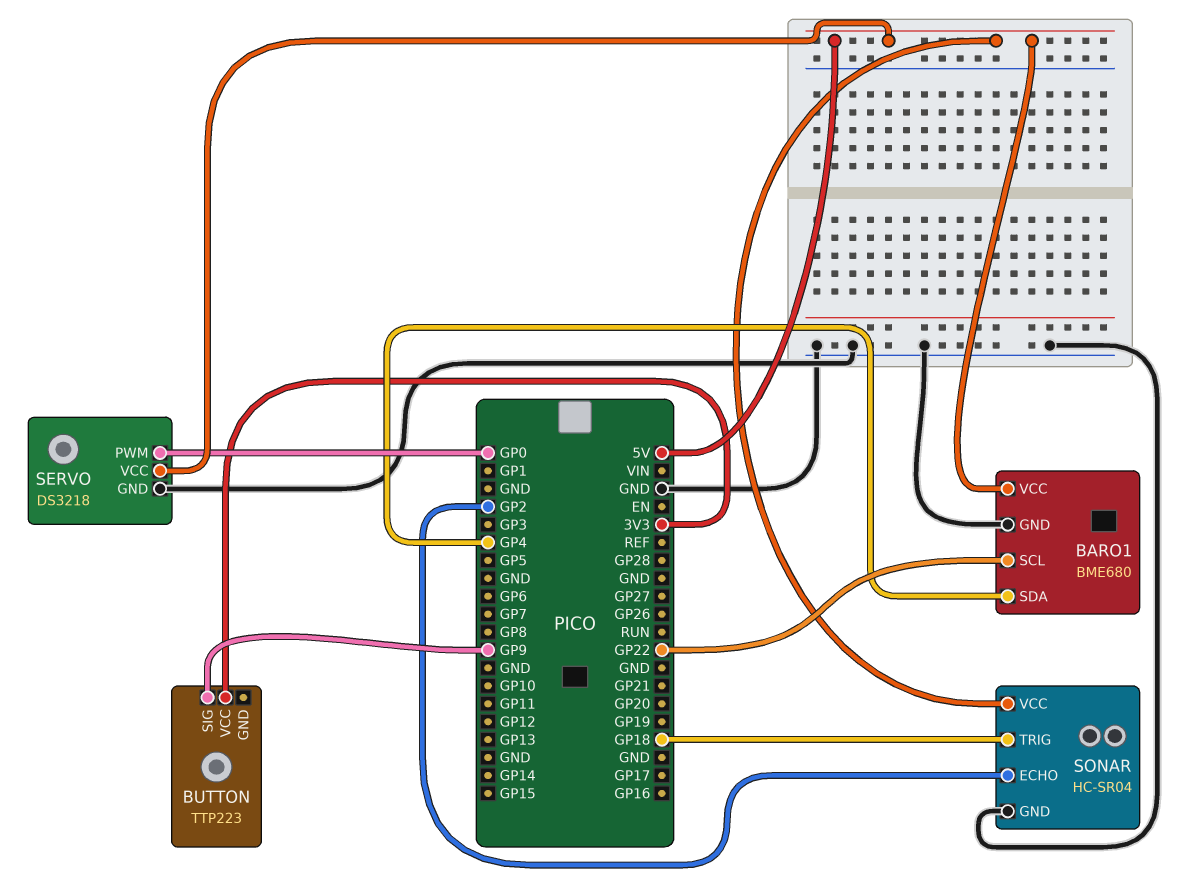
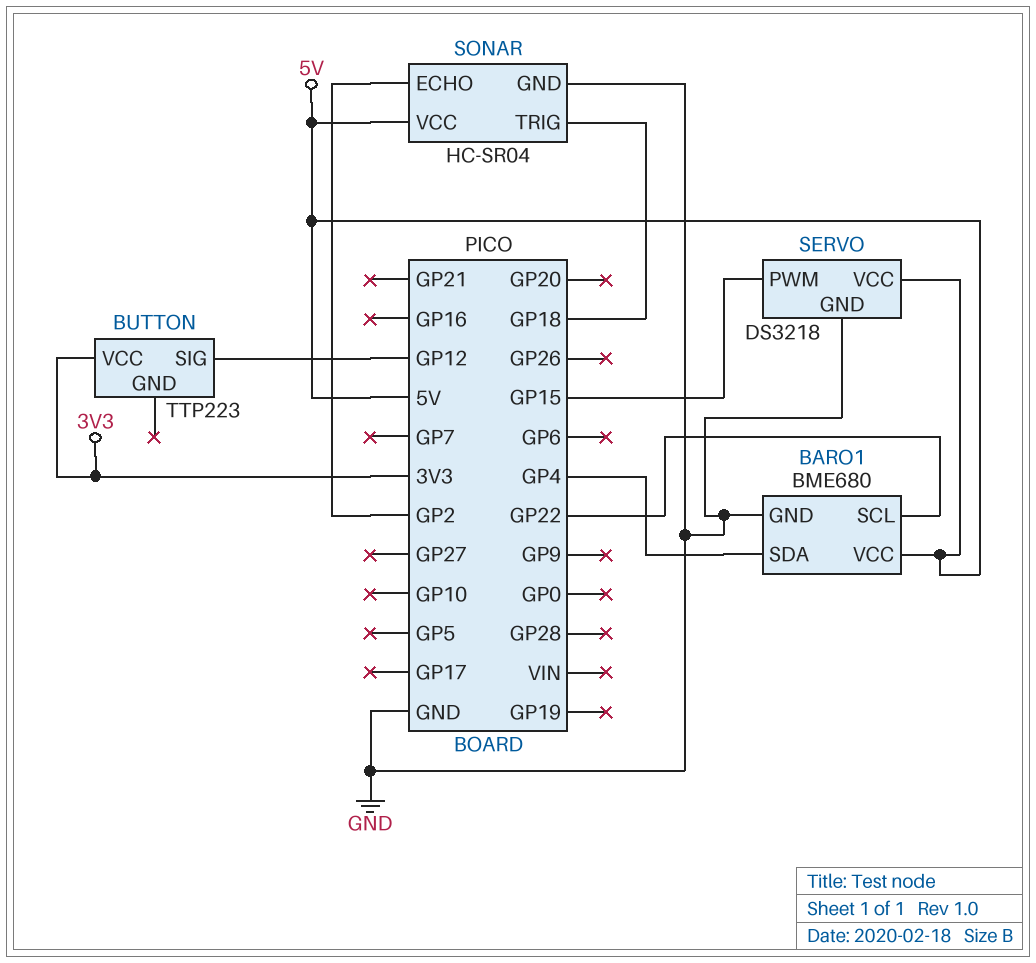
BUTTON pin SIG: GP9 -> GP12
SERVO pin PWM: GP0 -> GP15

